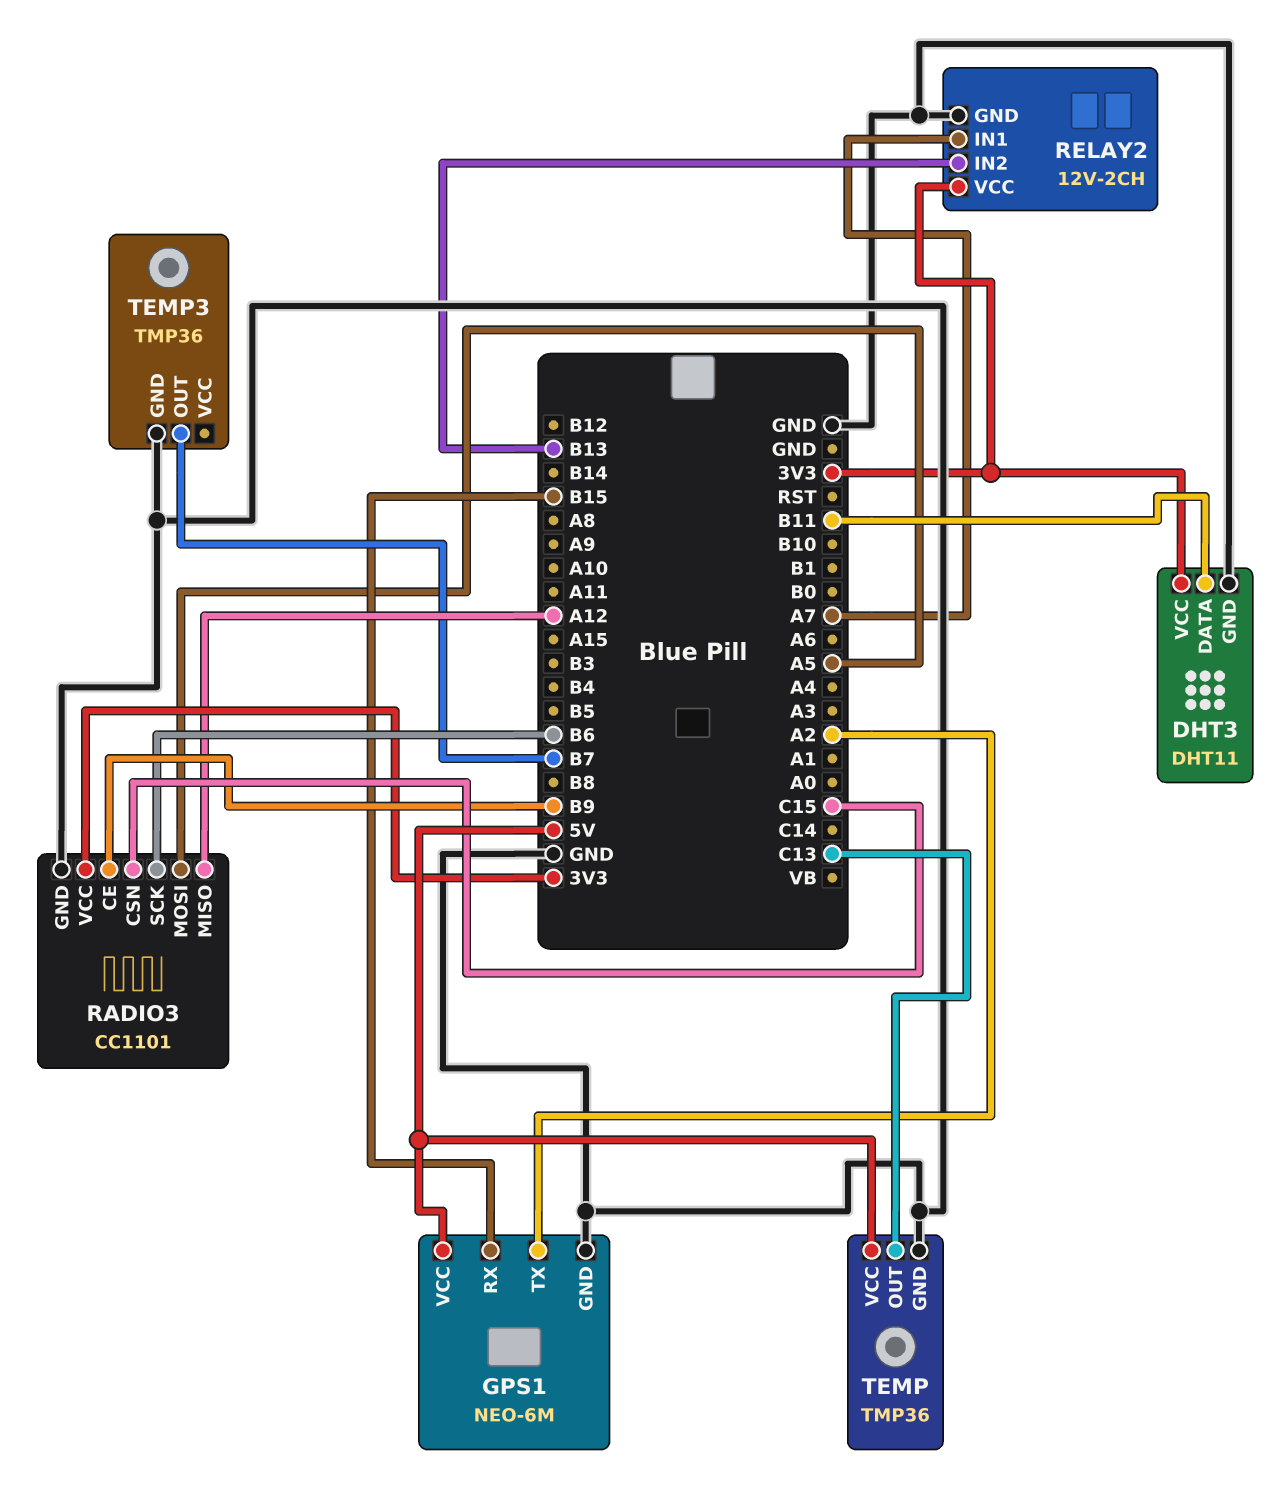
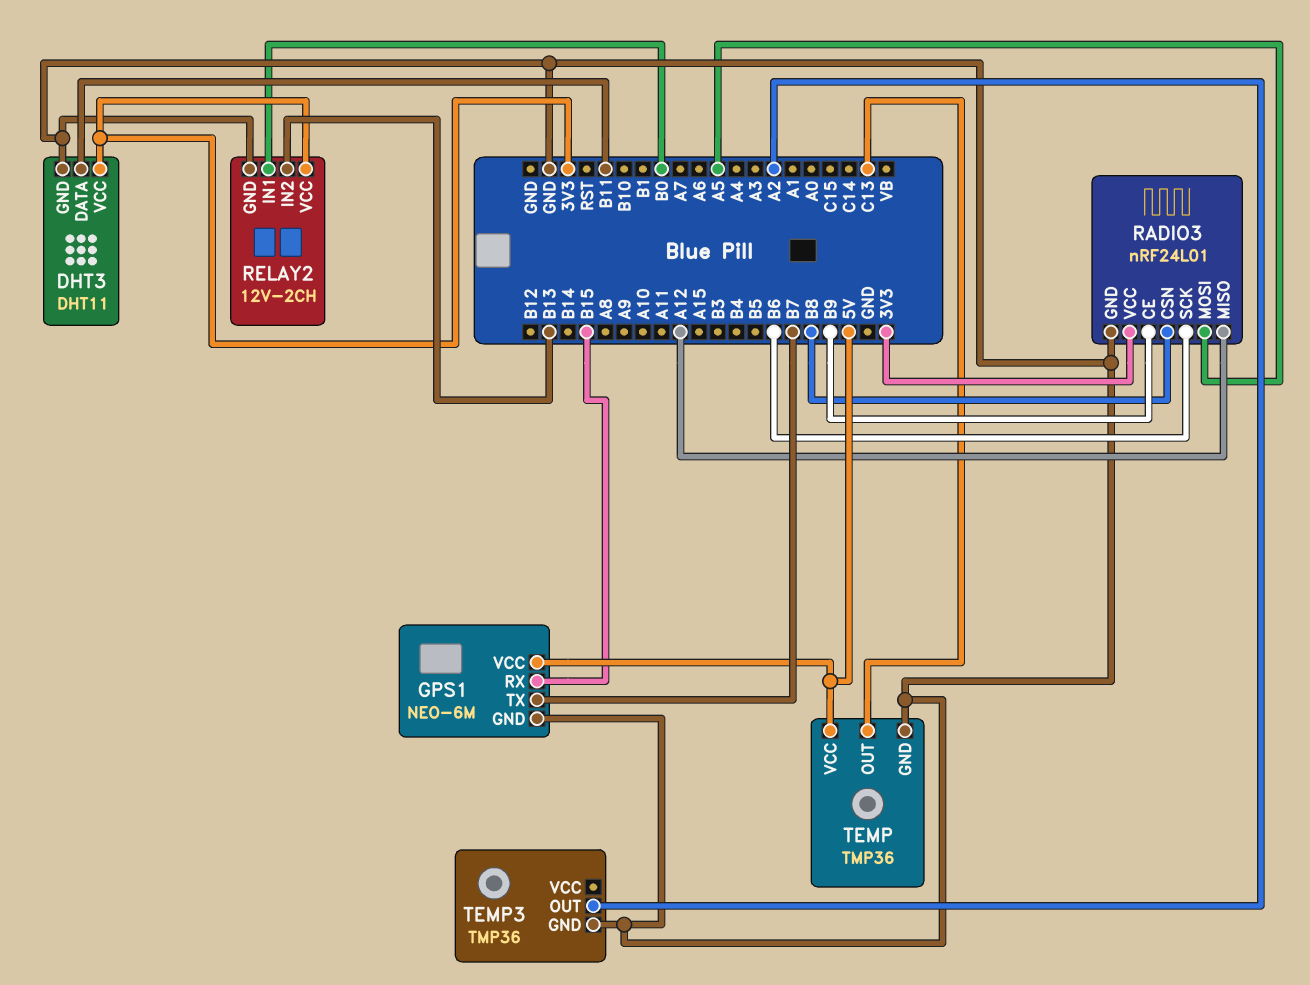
GPS1 pin TX: A2 -> B7
RADIO3: CC1101 -> nRF24L01
RADIO3 pin CSN: C15 -> B8
RELAY2 pin IN1: A7 -> B0
TEMP3 pin OUT: B7 -> A2

